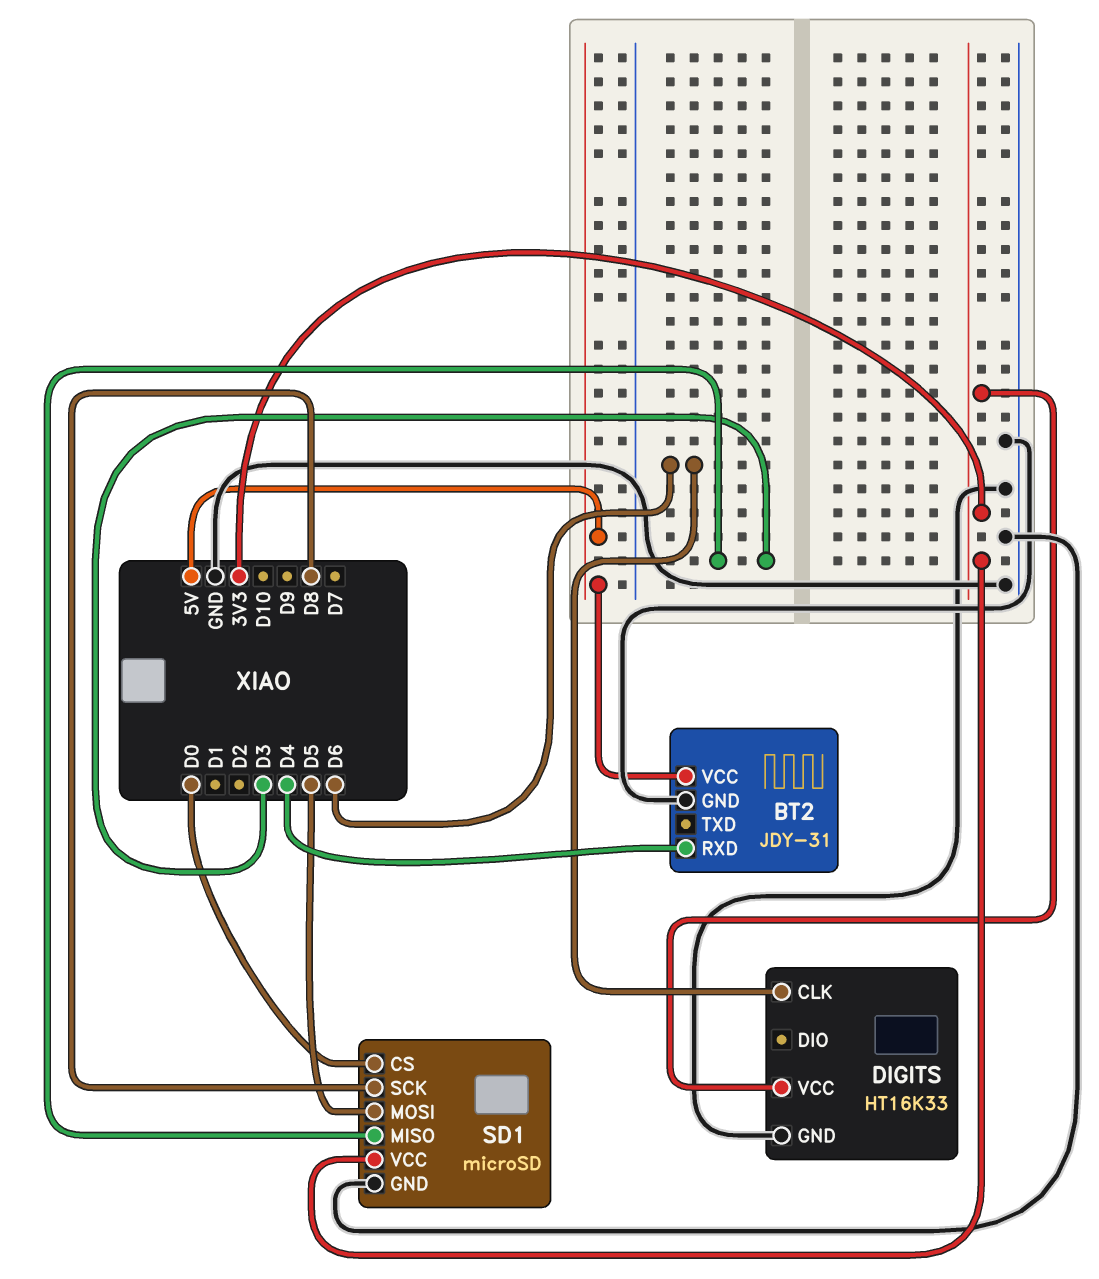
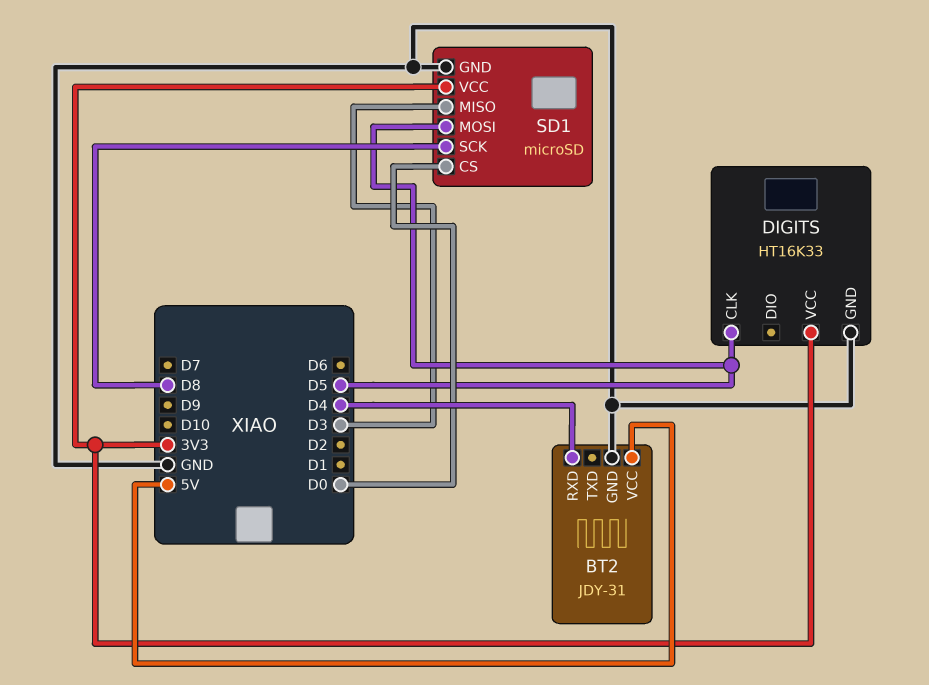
DIGITS pin CLK: D6 -> D5

